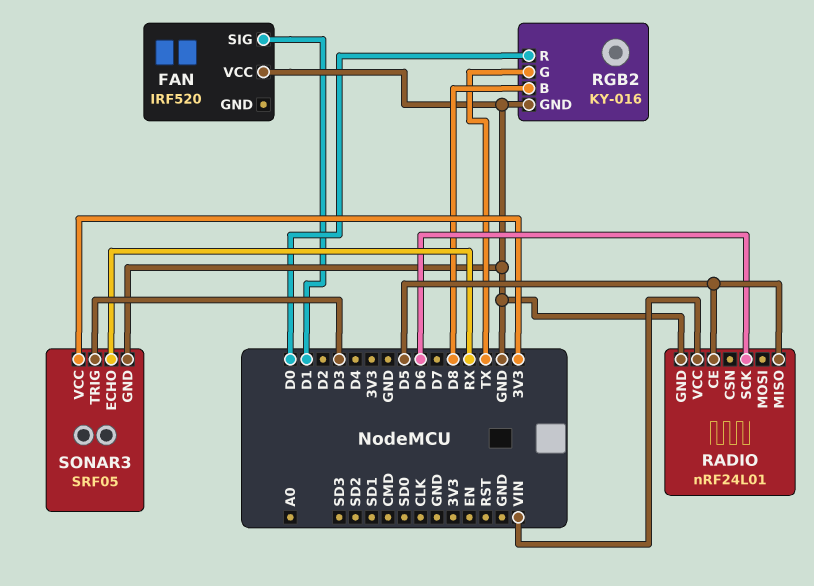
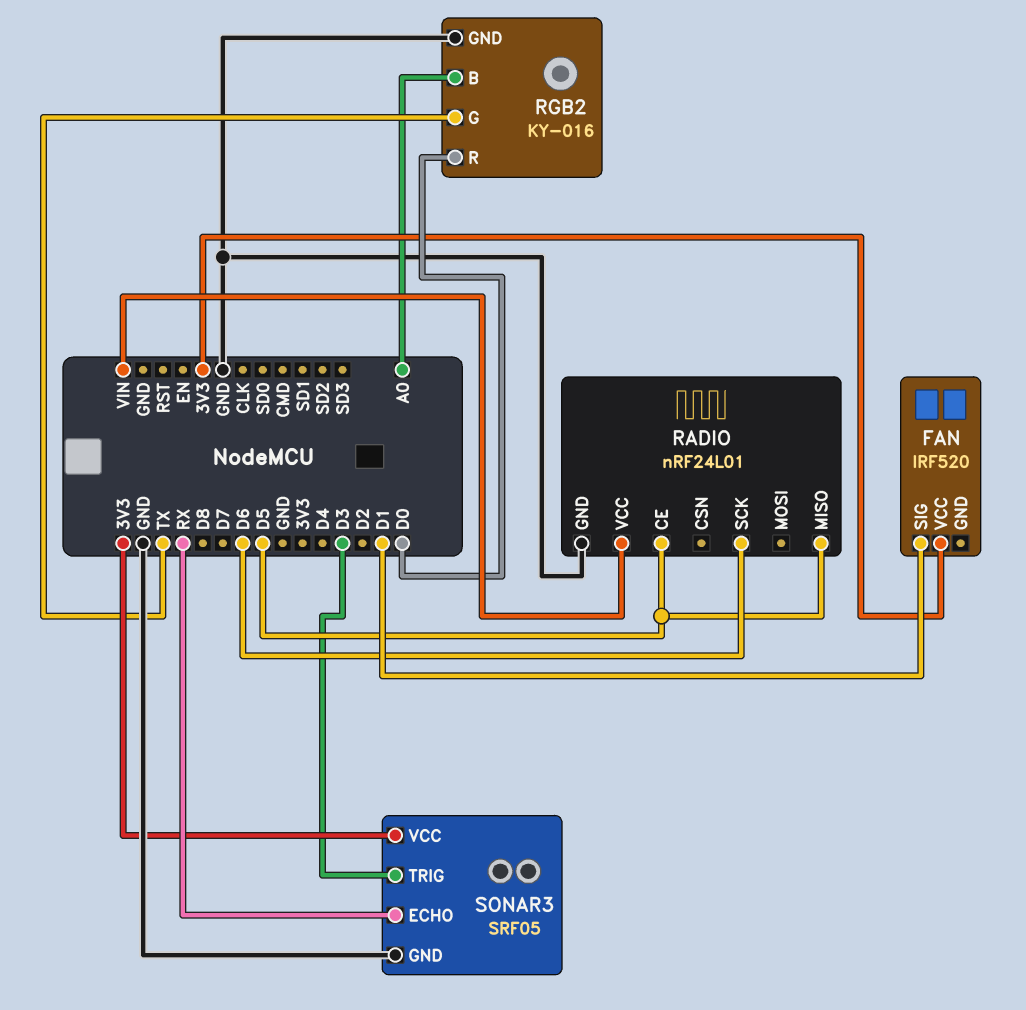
FAN pin VCC: GND -> 3V3
RGB2 pin B: D8 -> A0

